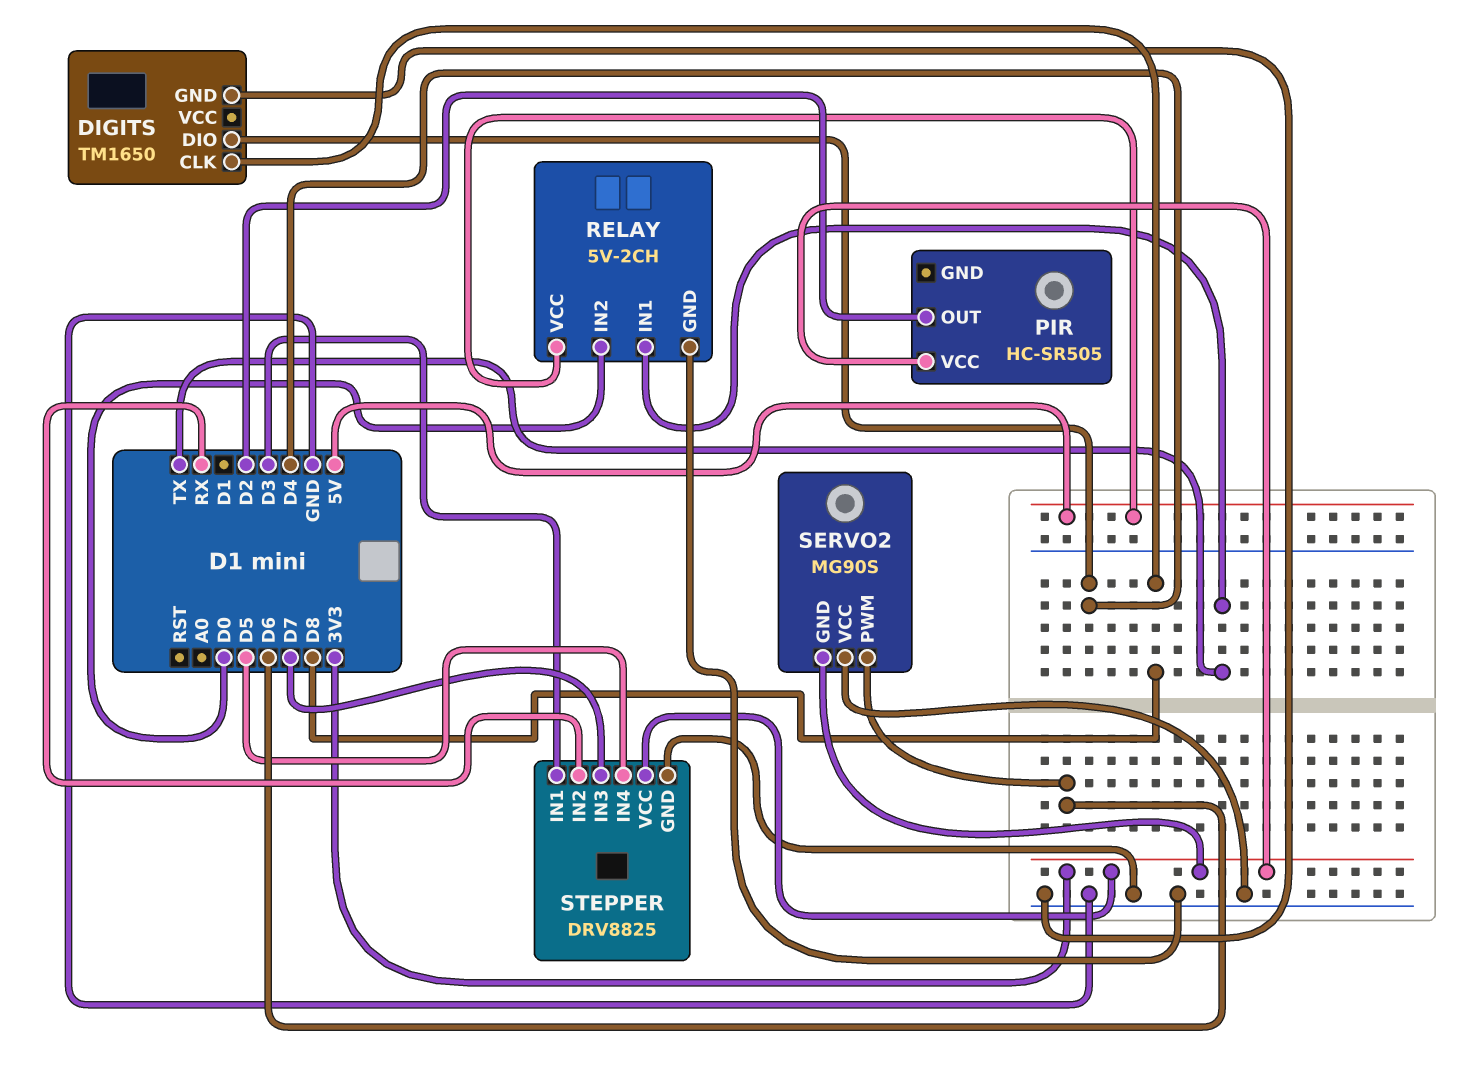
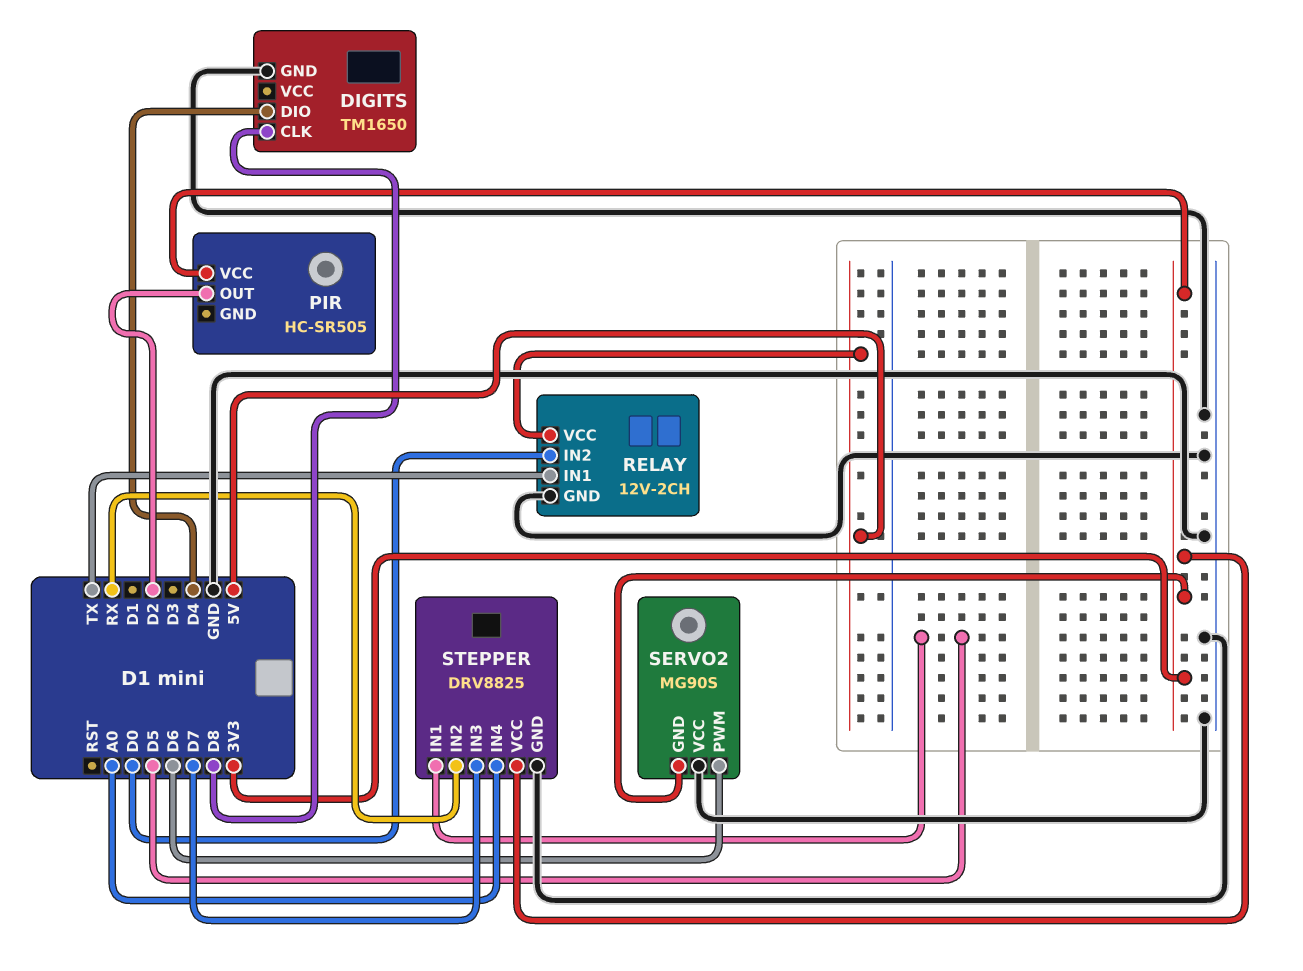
RELAY: 5V-2CH -> 12V-2CH
STEPPER pin IN1: D3 -> D5
STEPPER pin IN4: D5 -> A0

